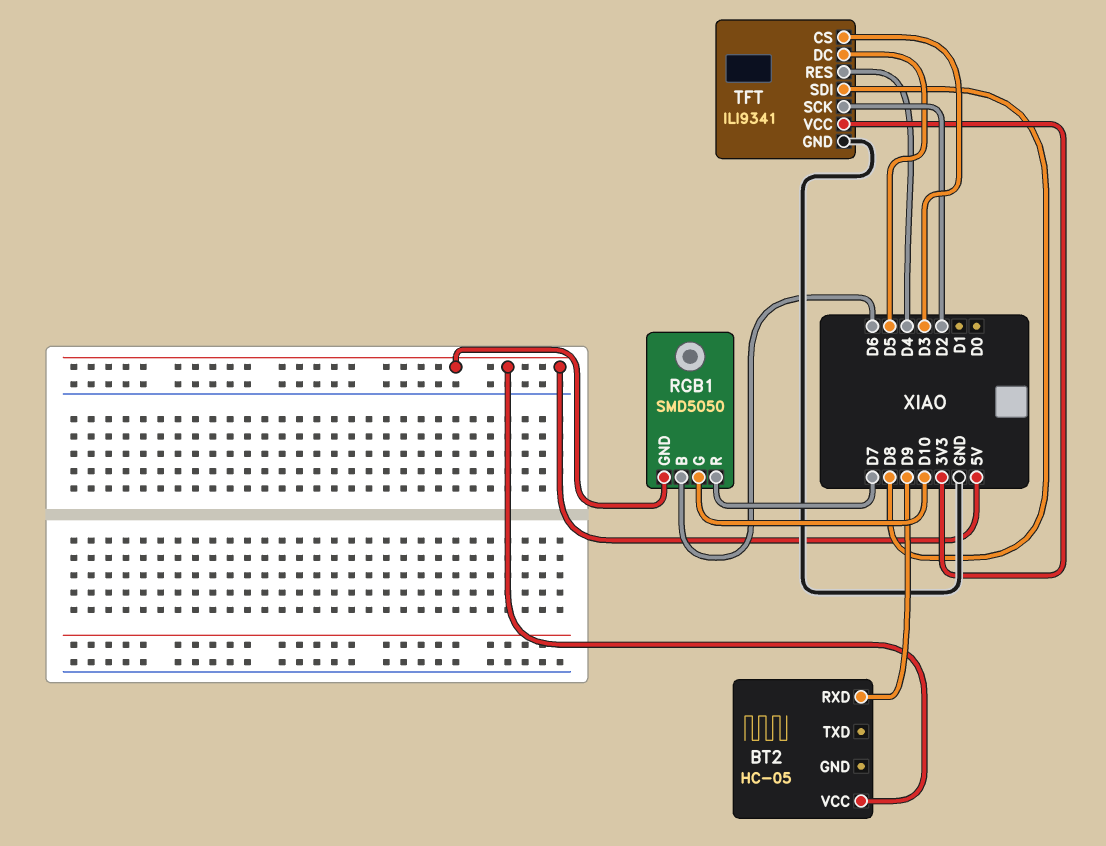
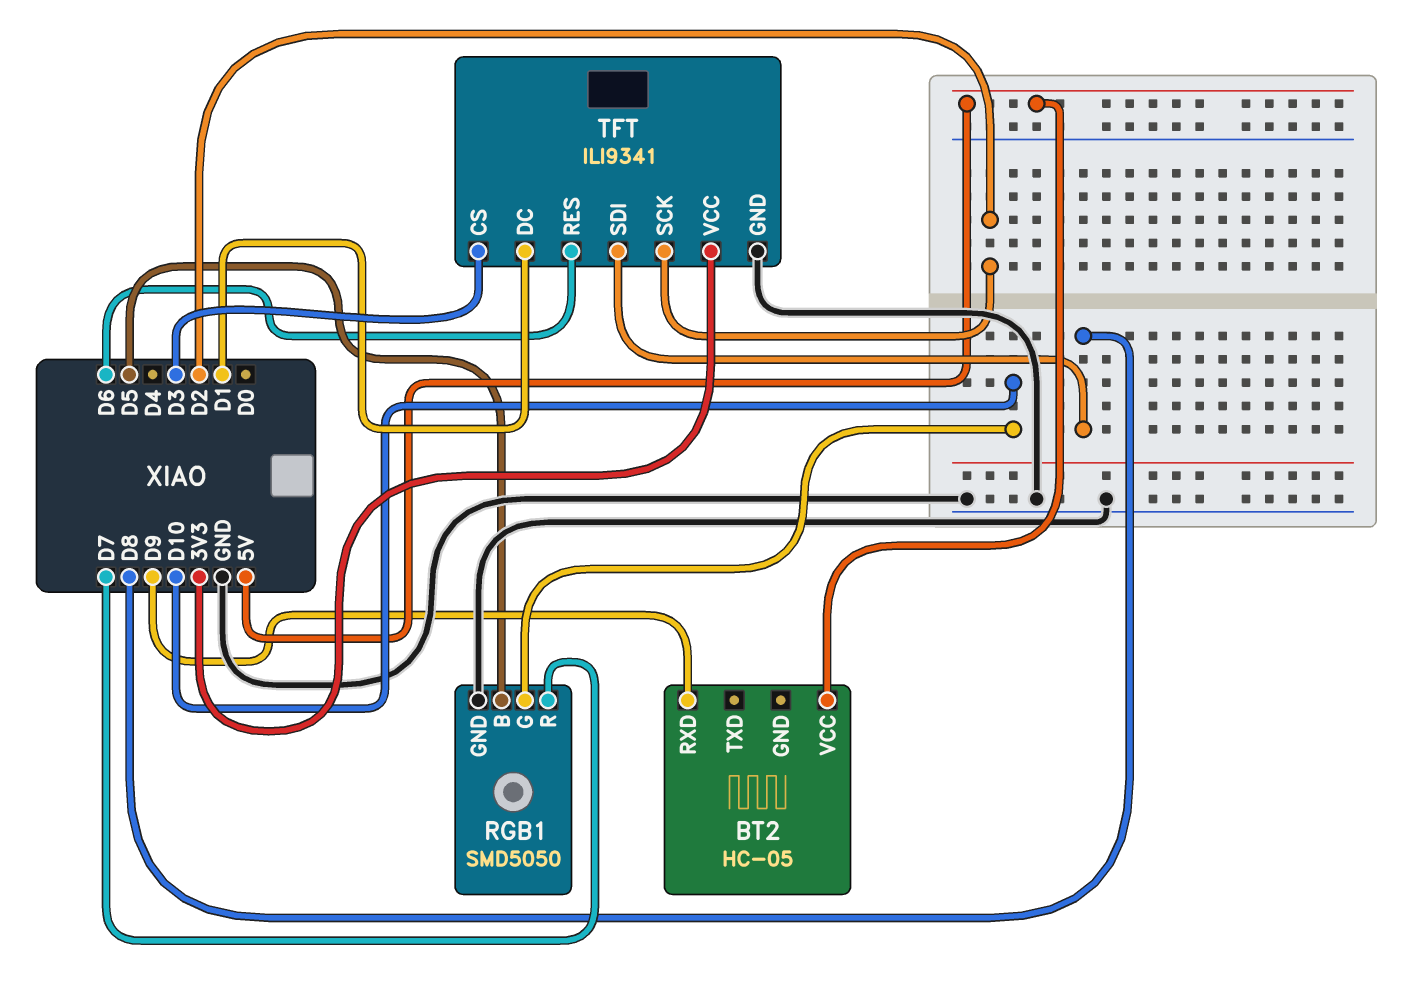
RGB1 pin B: D6 -> D5
RGB1 pin GND: 5V -> GND
TFT pin DC: D5 -> D1
TFT pin RES: D4 -> D6

